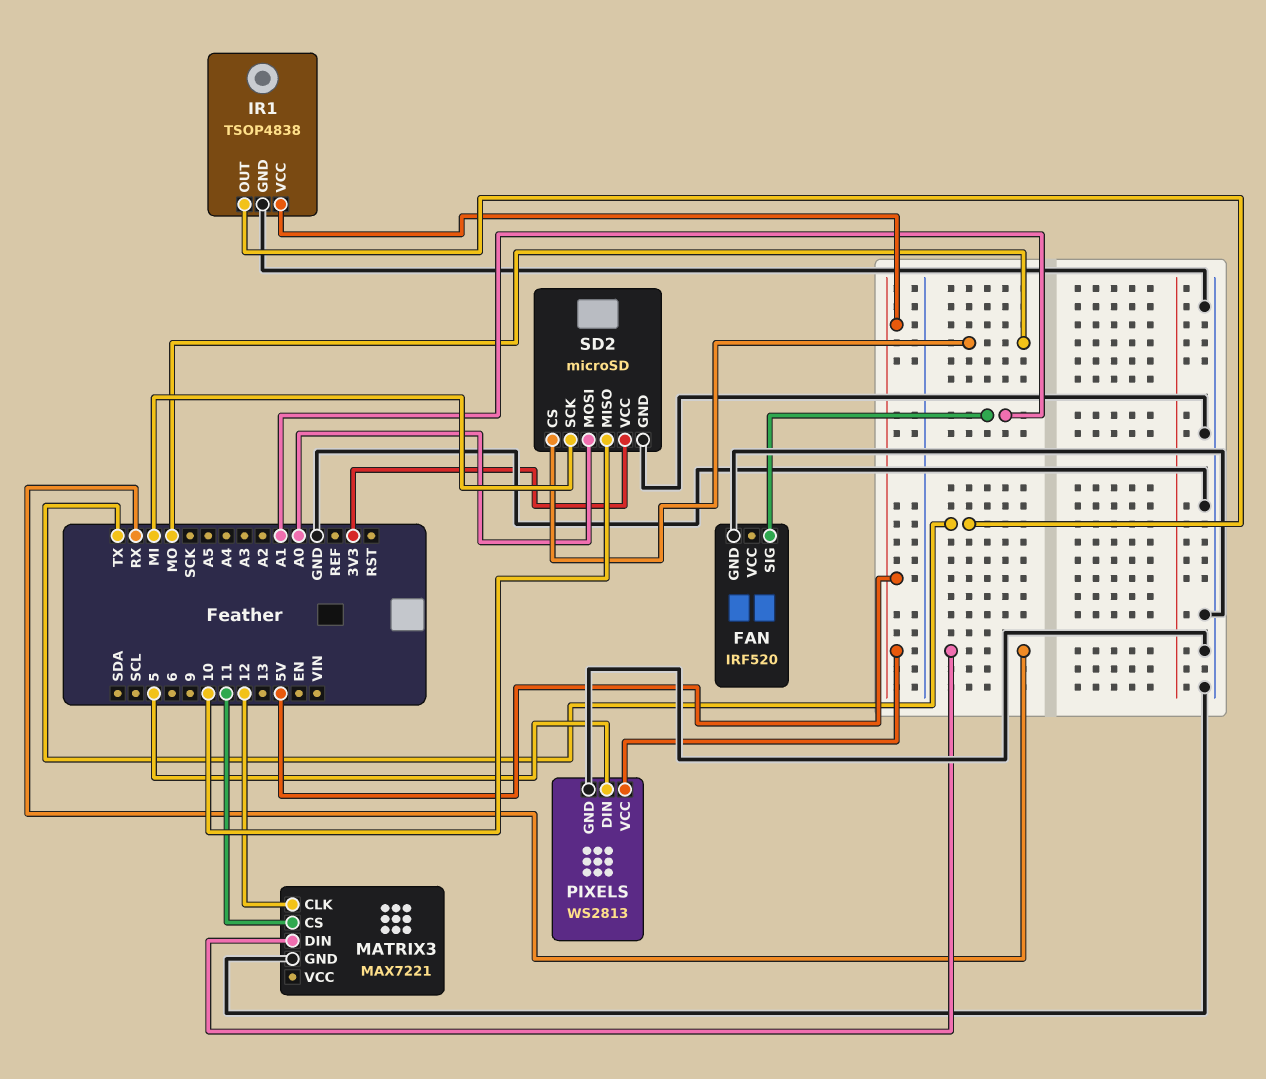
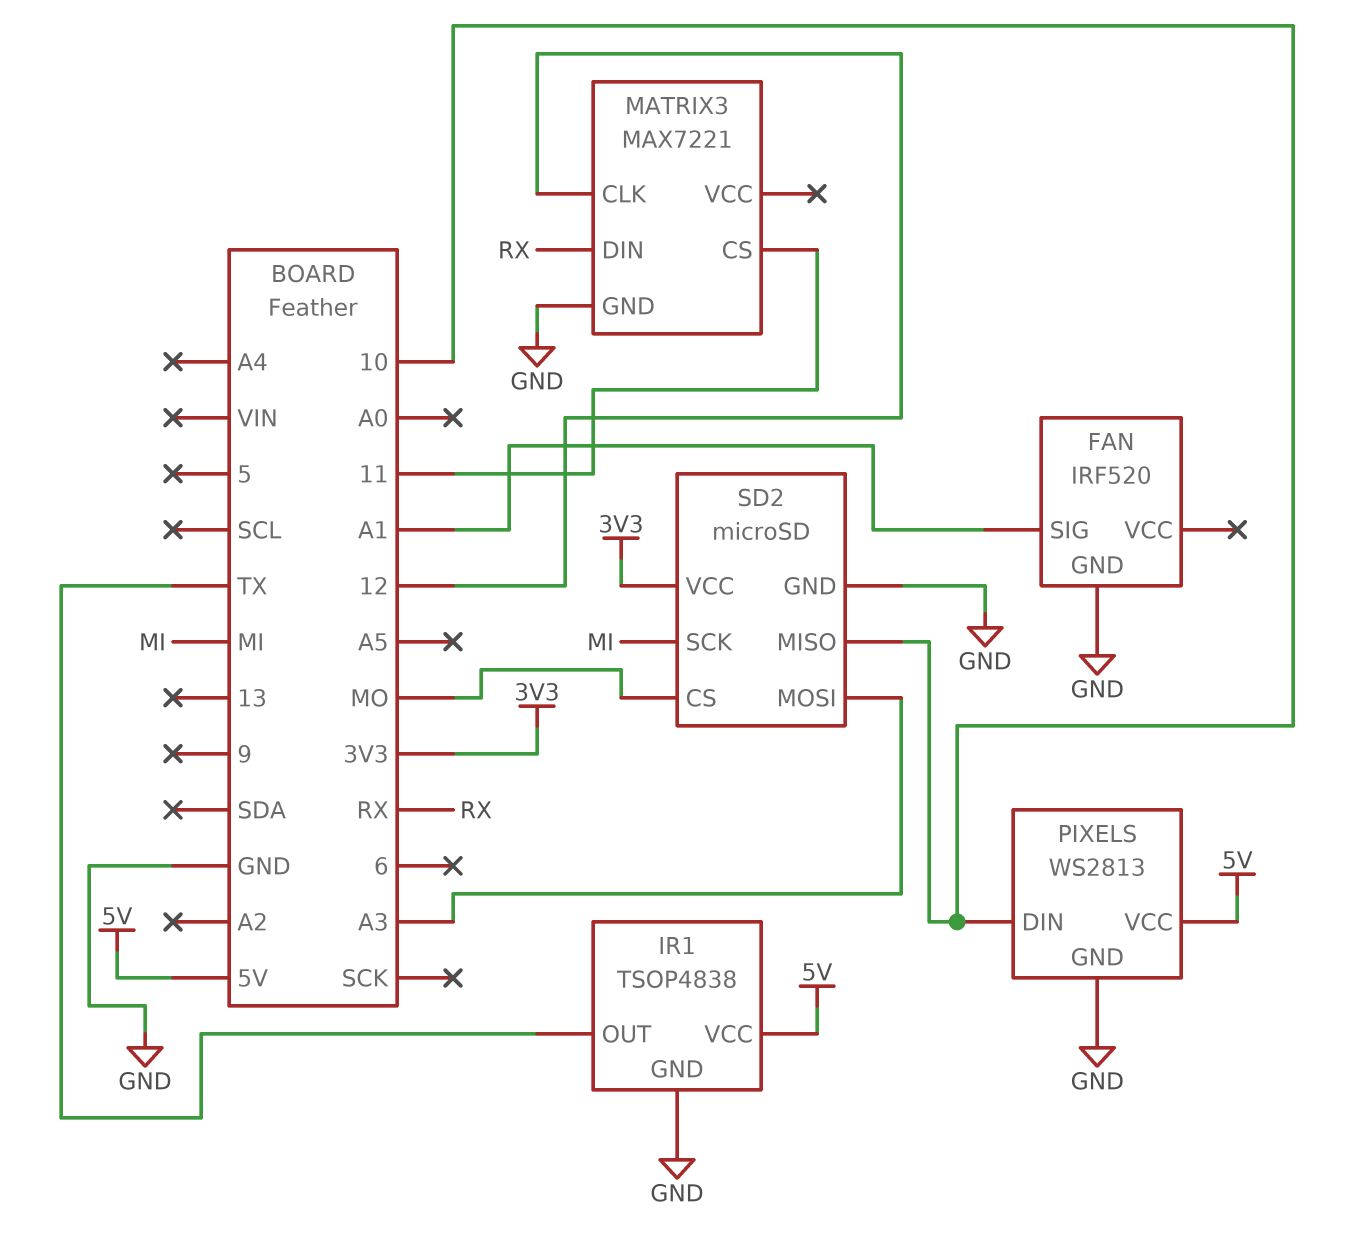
PIXELS pin DIN: 5 -> 10
SD2 pin MOSI: A0 -> A3

